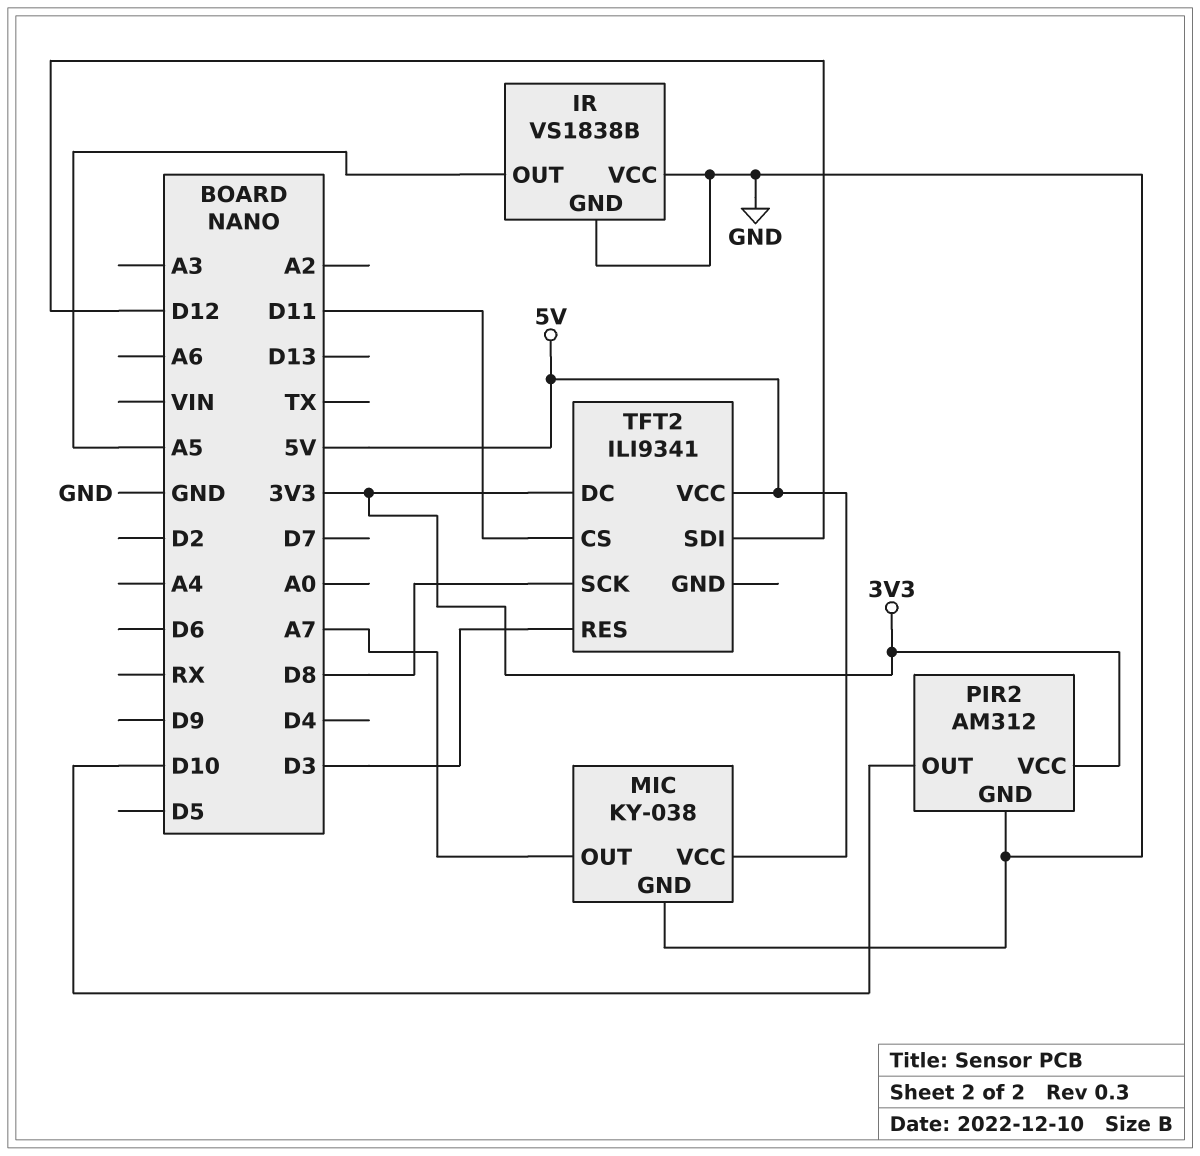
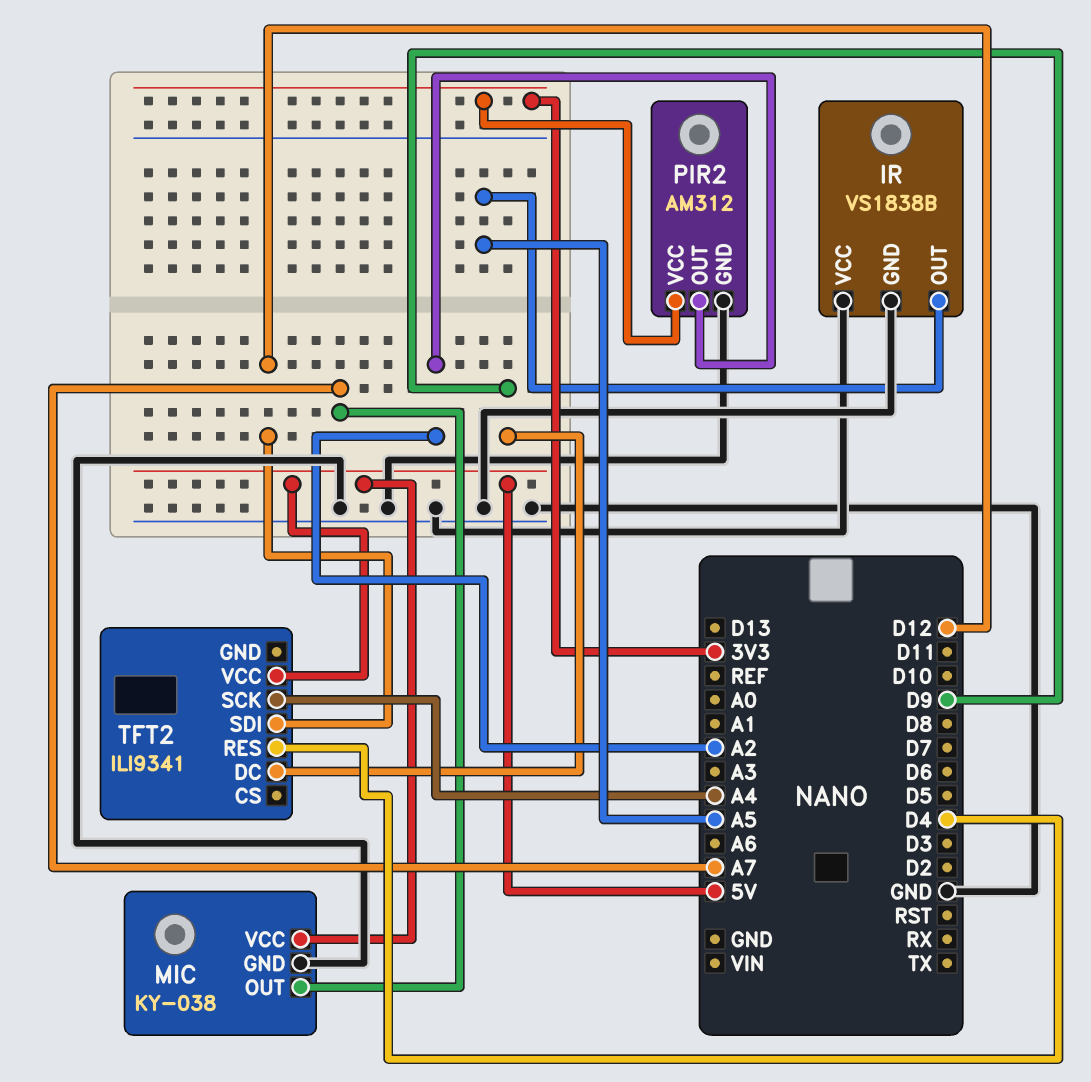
PIR2 pin OUT: D10 -> A2
TFT2 pin CS: D11 -> none
TFT2 pin DC: 3V3 -> D9
TFT2 pin RES: D3 -> D4
TFT2 pin SCK: D8 -> A4

